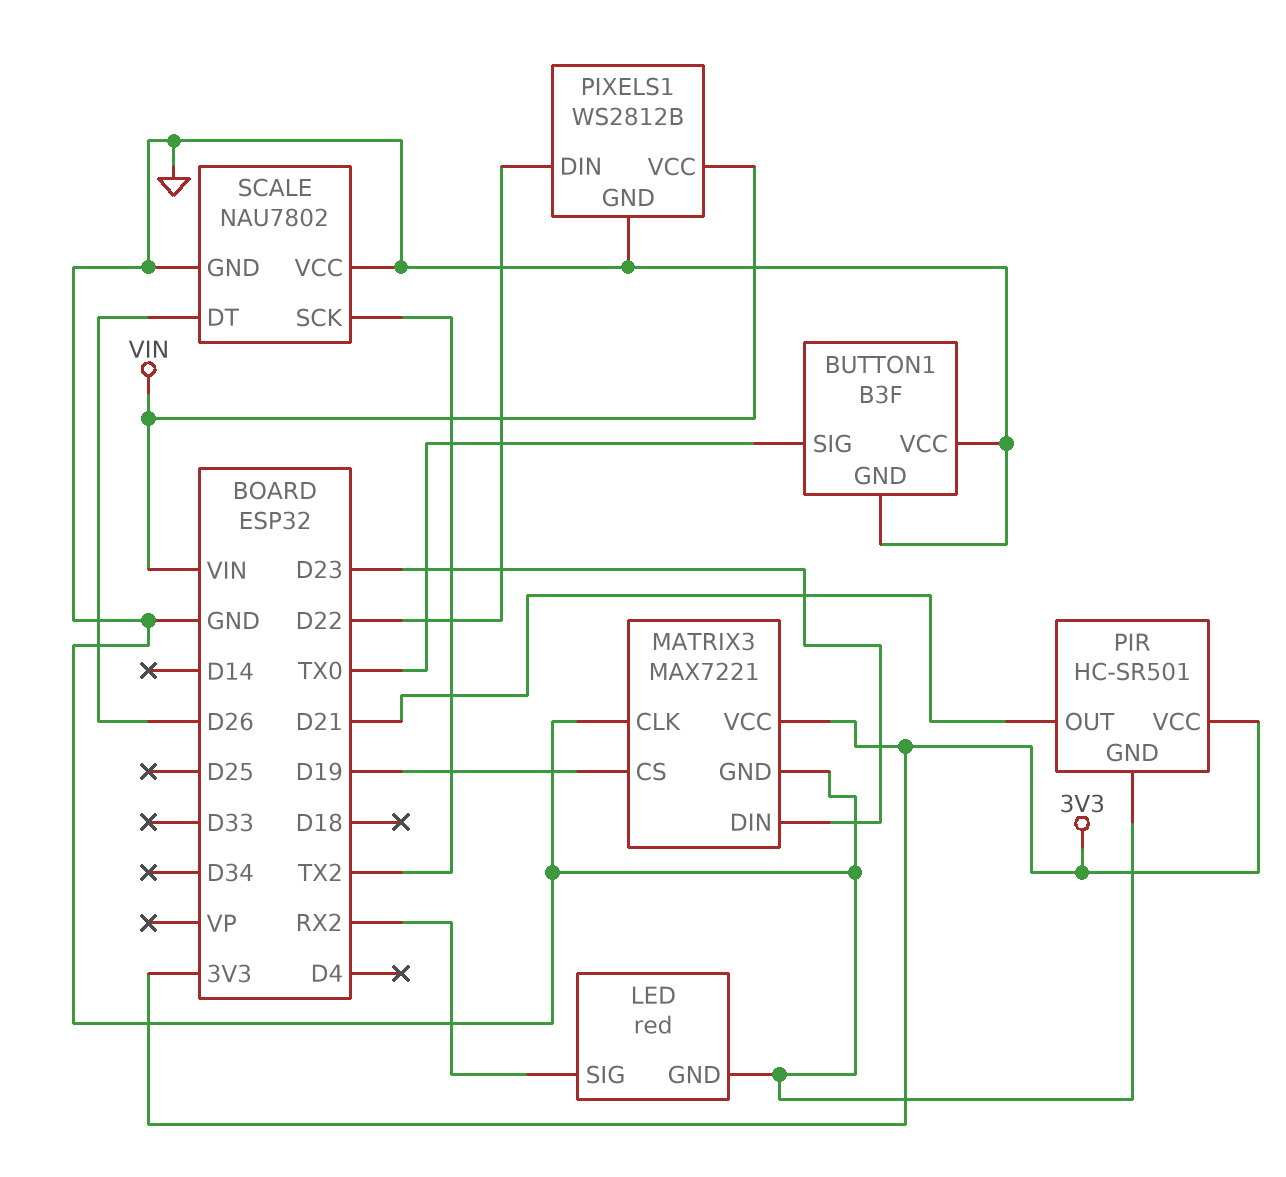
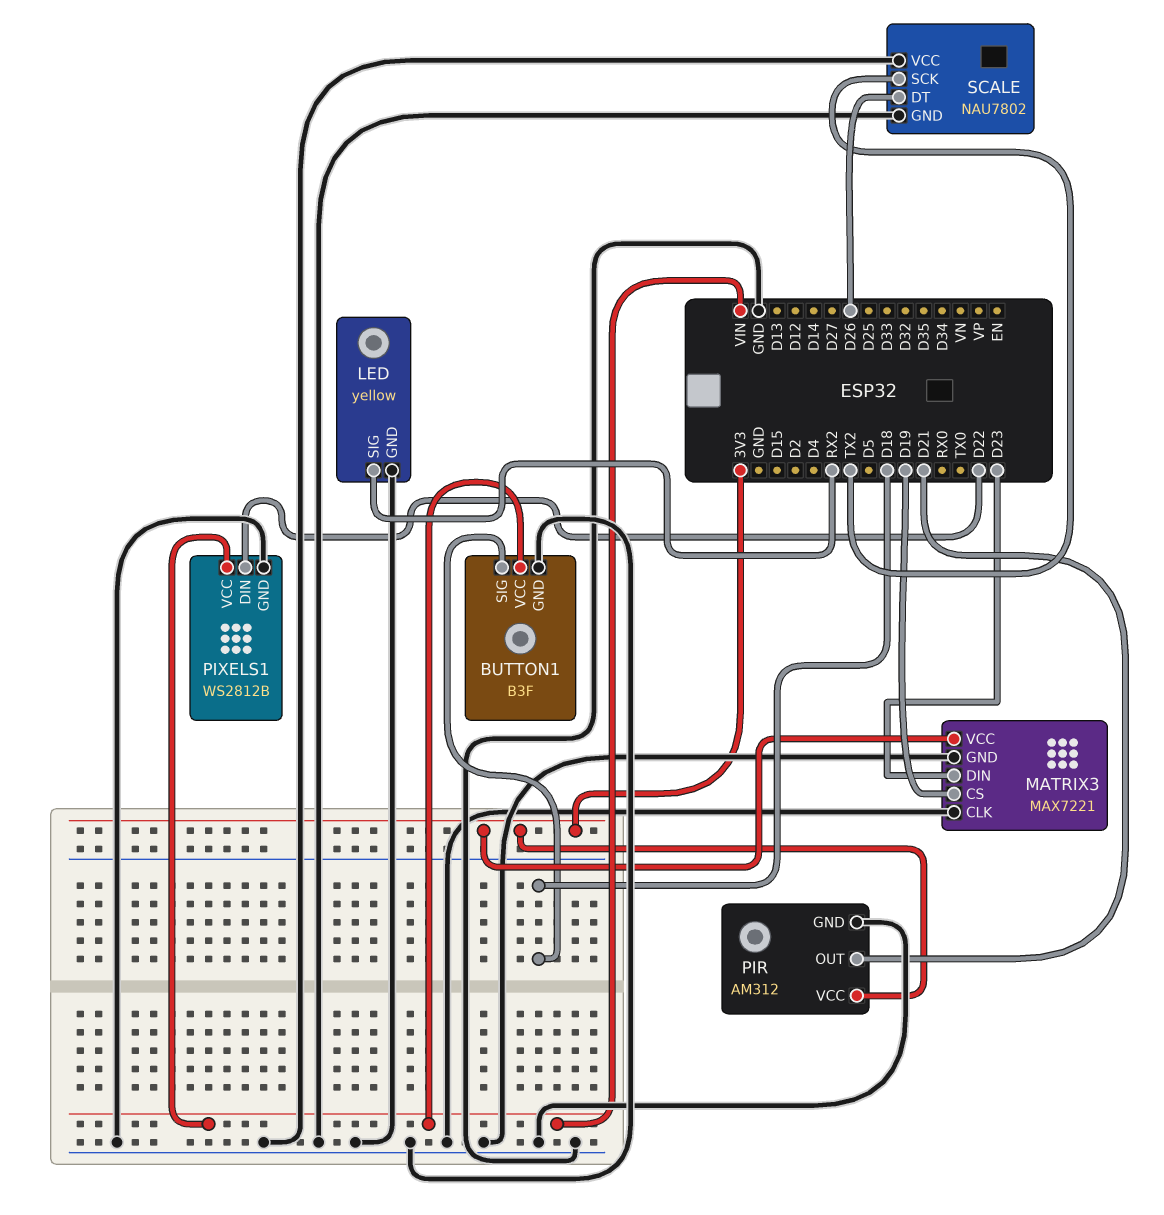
BUTTON1 pin SIG: TX0 -> D18
BUTTON1 pin VCC: GND -> VIN
LED: red -> yellow
PIR: HC-SR501 -> AM312

